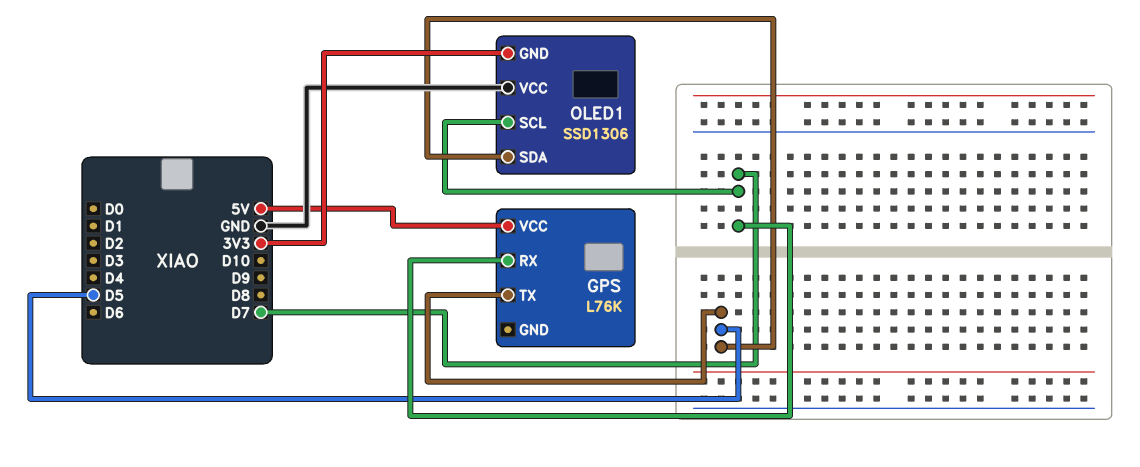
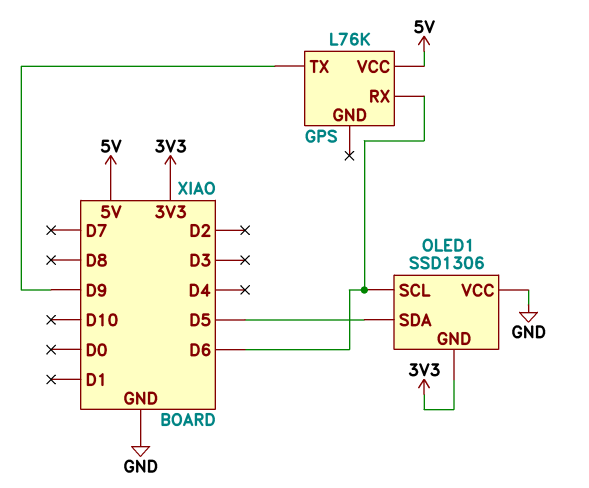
GPS pin RX: D7 -> D6
GPS pin TX: D5 -> D9
OLED1 pin SCL: D7 -> D6

